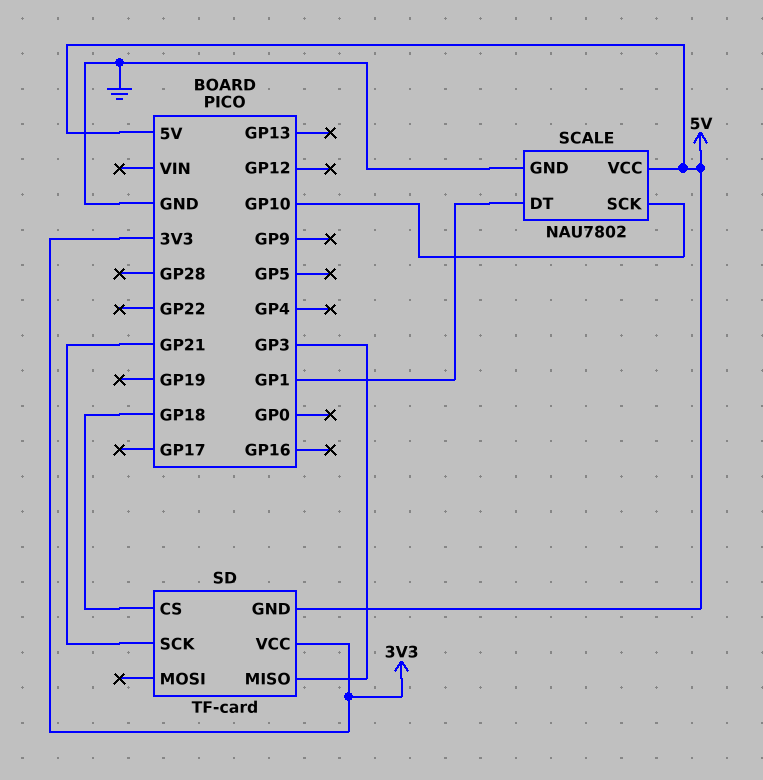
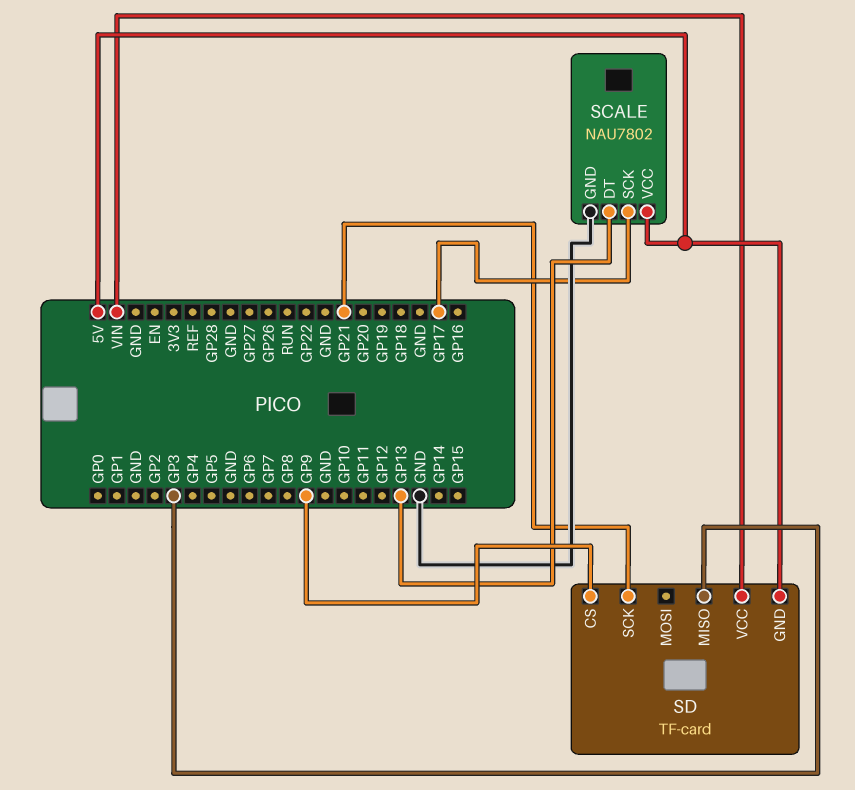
SCALE pin DT: GP1 -> GP13
SCALE pin SCK: GP10 -> GP17
SD pin CS: GP18 -> GP9
SD pin VCC: 3V3 -> VIN

